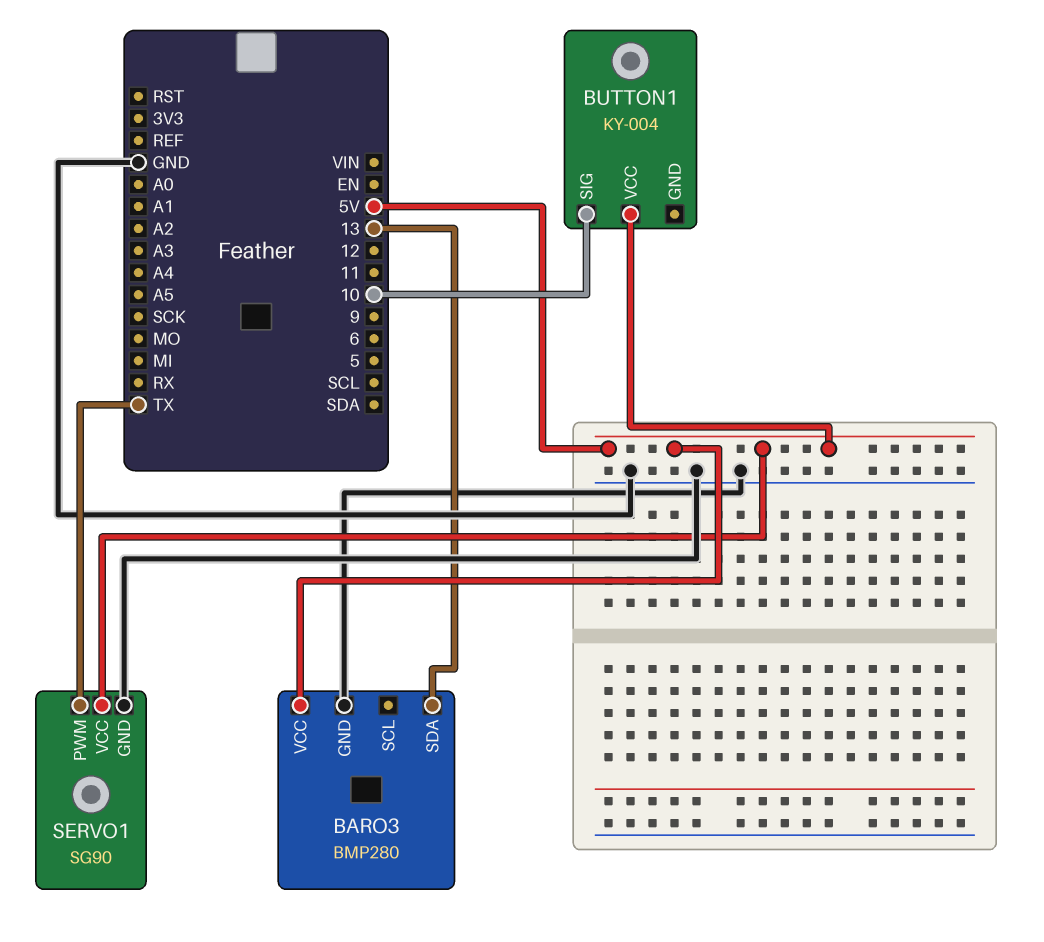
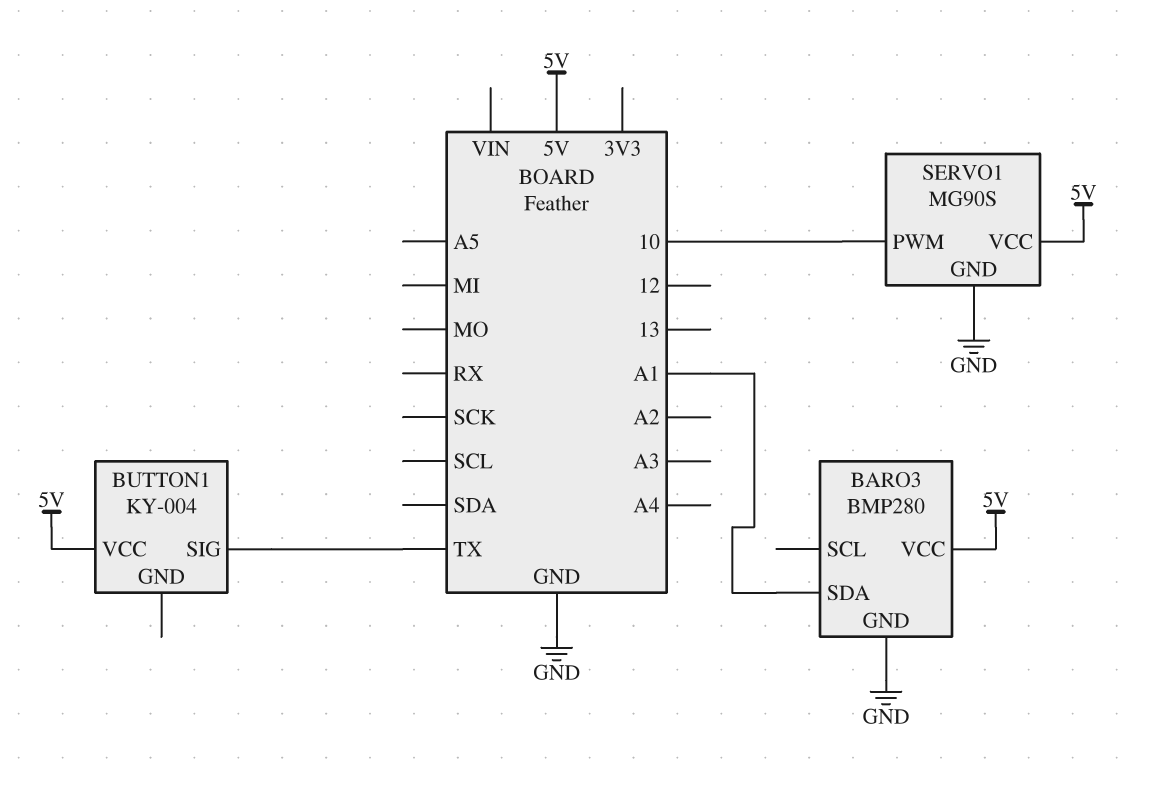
BARO3 pin SDA: 13 -> A1
BUTTON1 pin SIG: 10 -> TX
SERVO1: SG90 -> MG90S
SERVO1 pin PWM: TX -> 10

